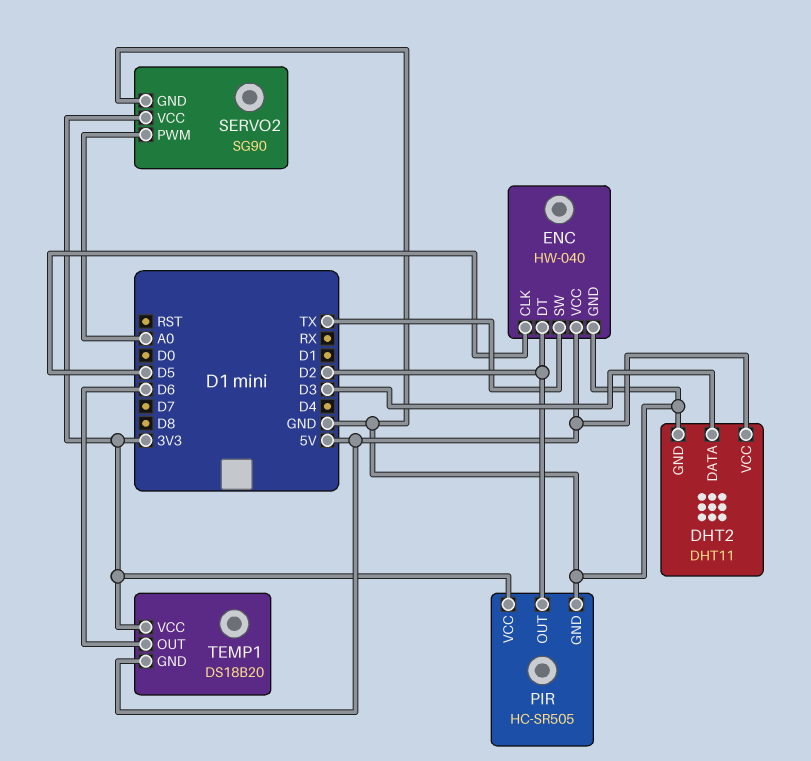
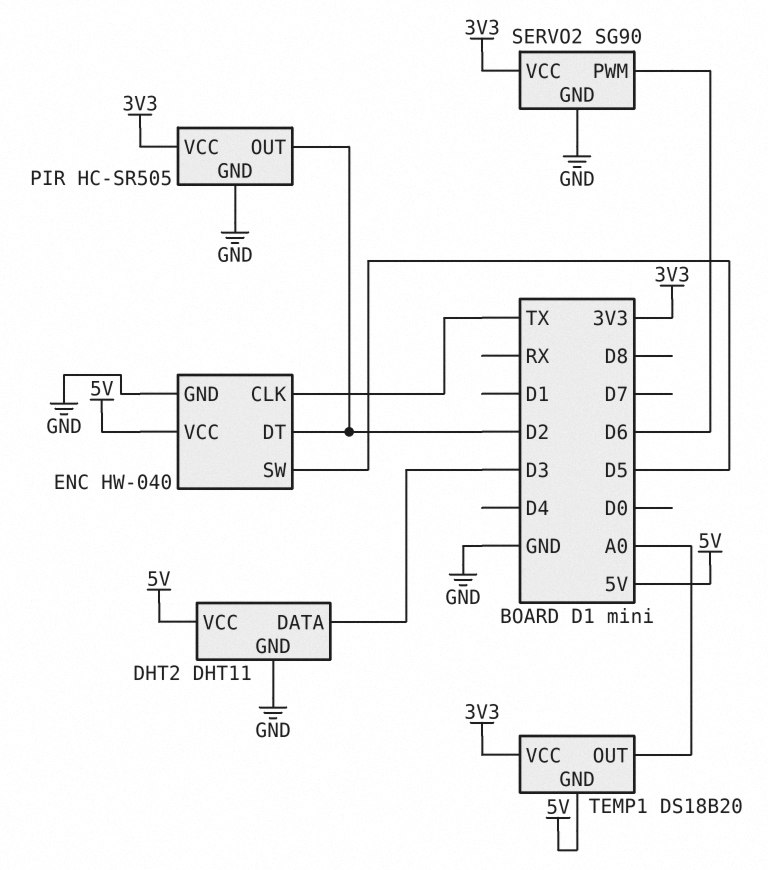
ENC pin CLK: D5 -> TX
ENC pin SW: TX -> D5
SERVO2 pin PWM: A0 -> D6
TEMP1 pin OUT: D6 -> A0

